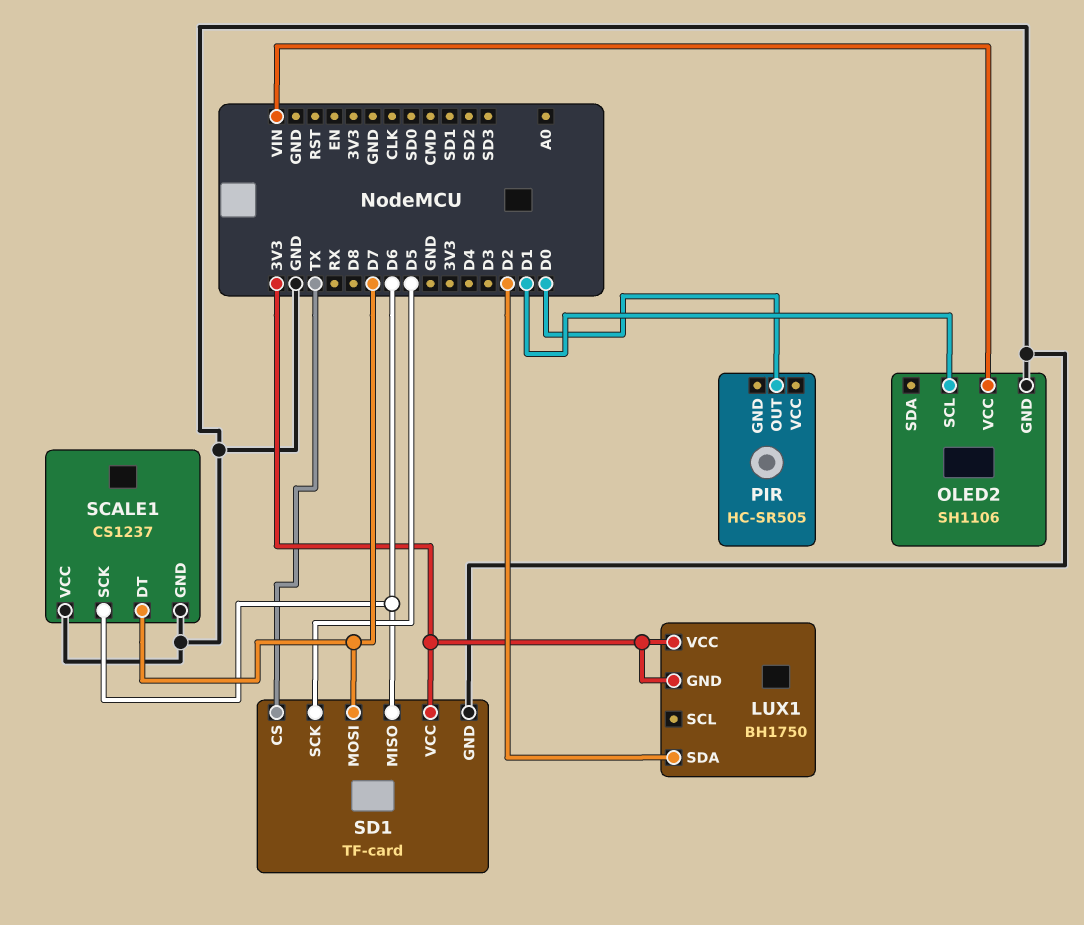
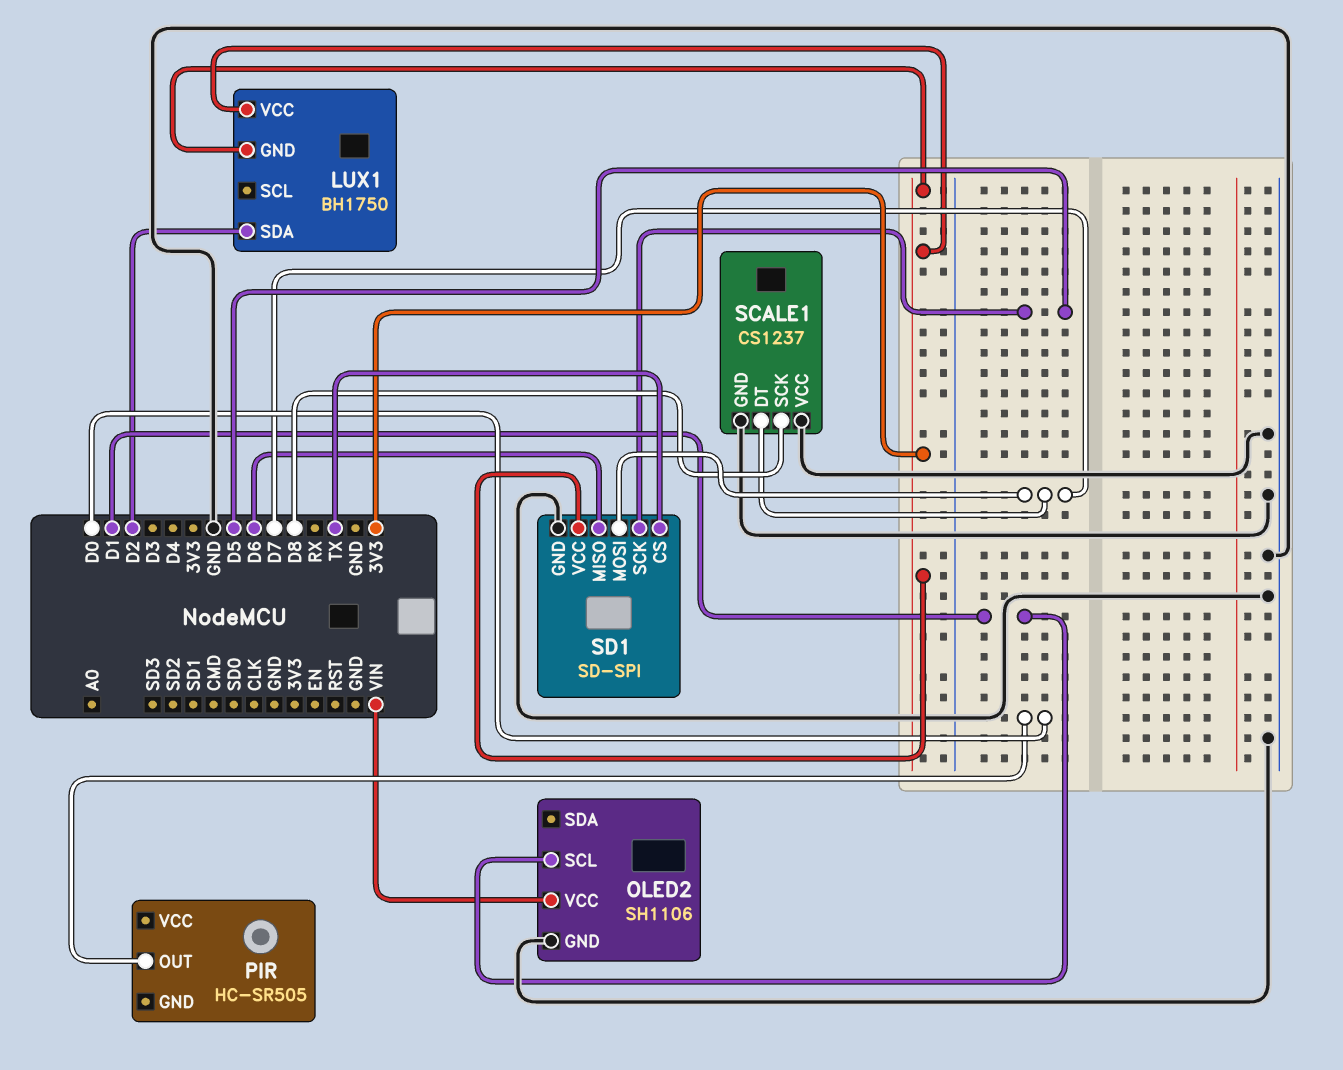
SCALE1 pin SCK: D6 -> D8
SD1: TF-card -> SD-SPI

